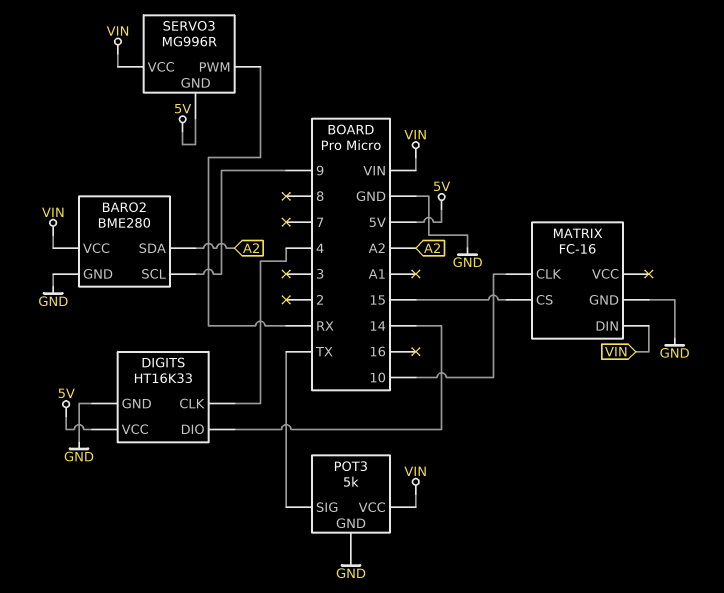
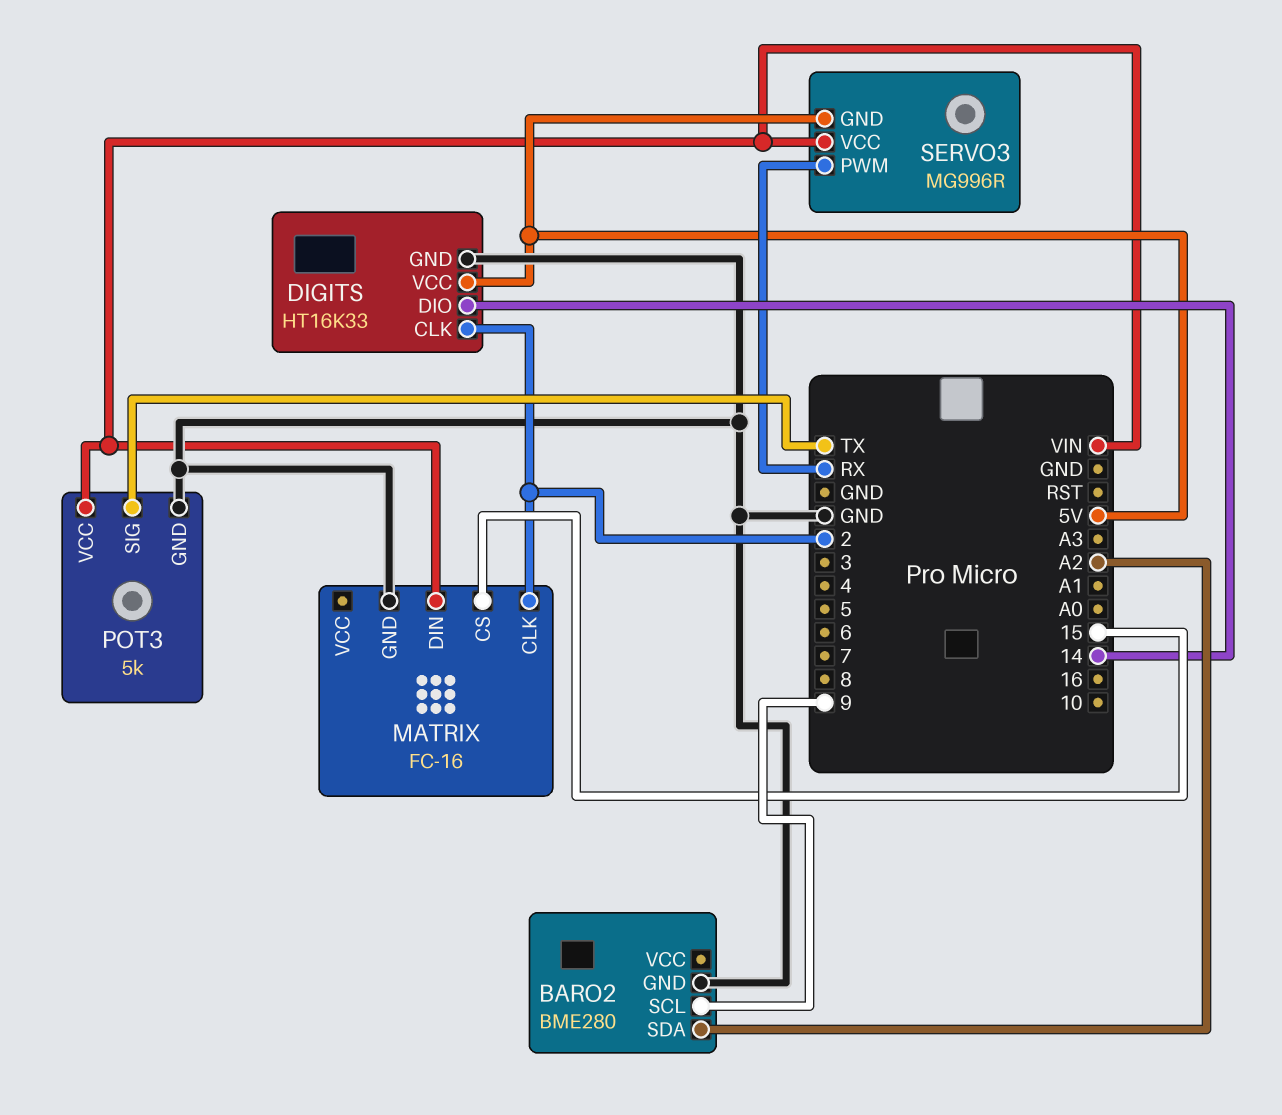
BARO2 pin VCC: VIN -> none
DIGITS pin CLK: 4 -> 2
MATRIX pin CLK: 10 -> 2

